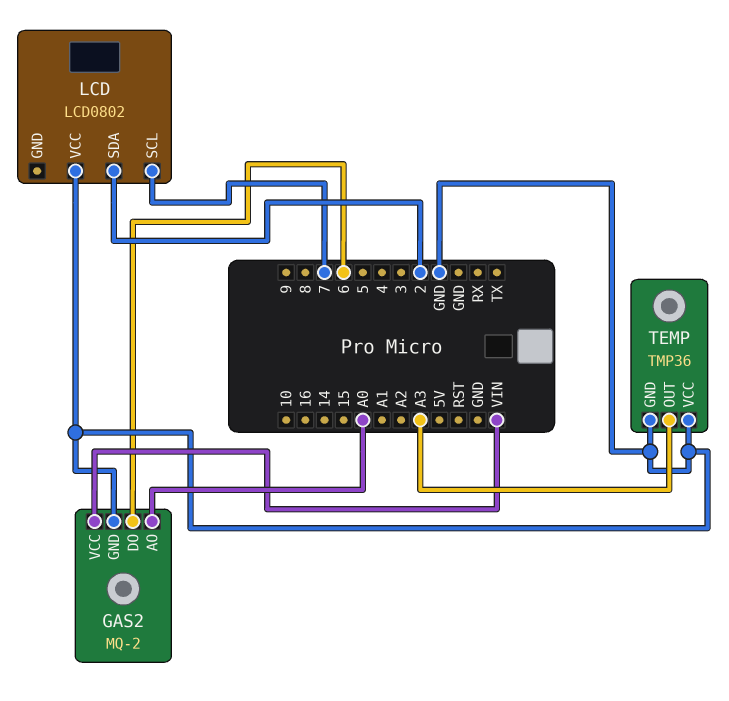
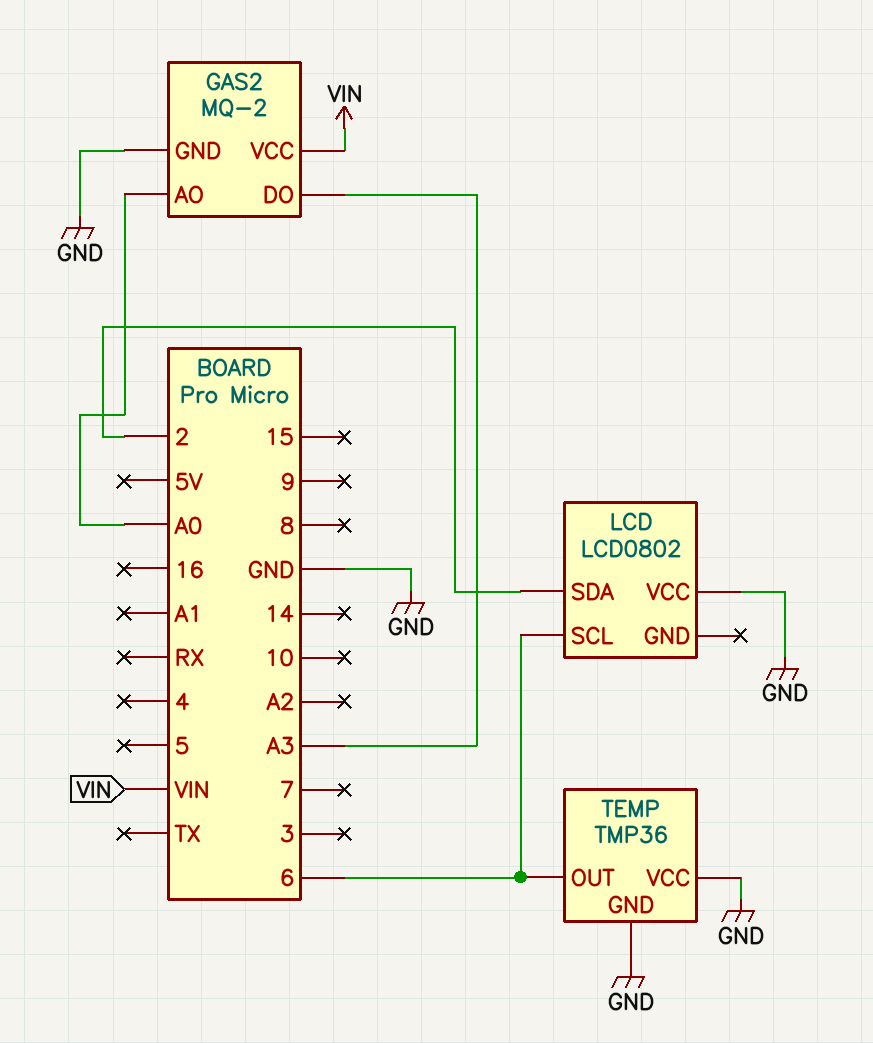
GAS2 pin DO: 6 -> A3
LCD pin SCL: 7 -> 6
TEMP pin OUT: A3 -> 6

